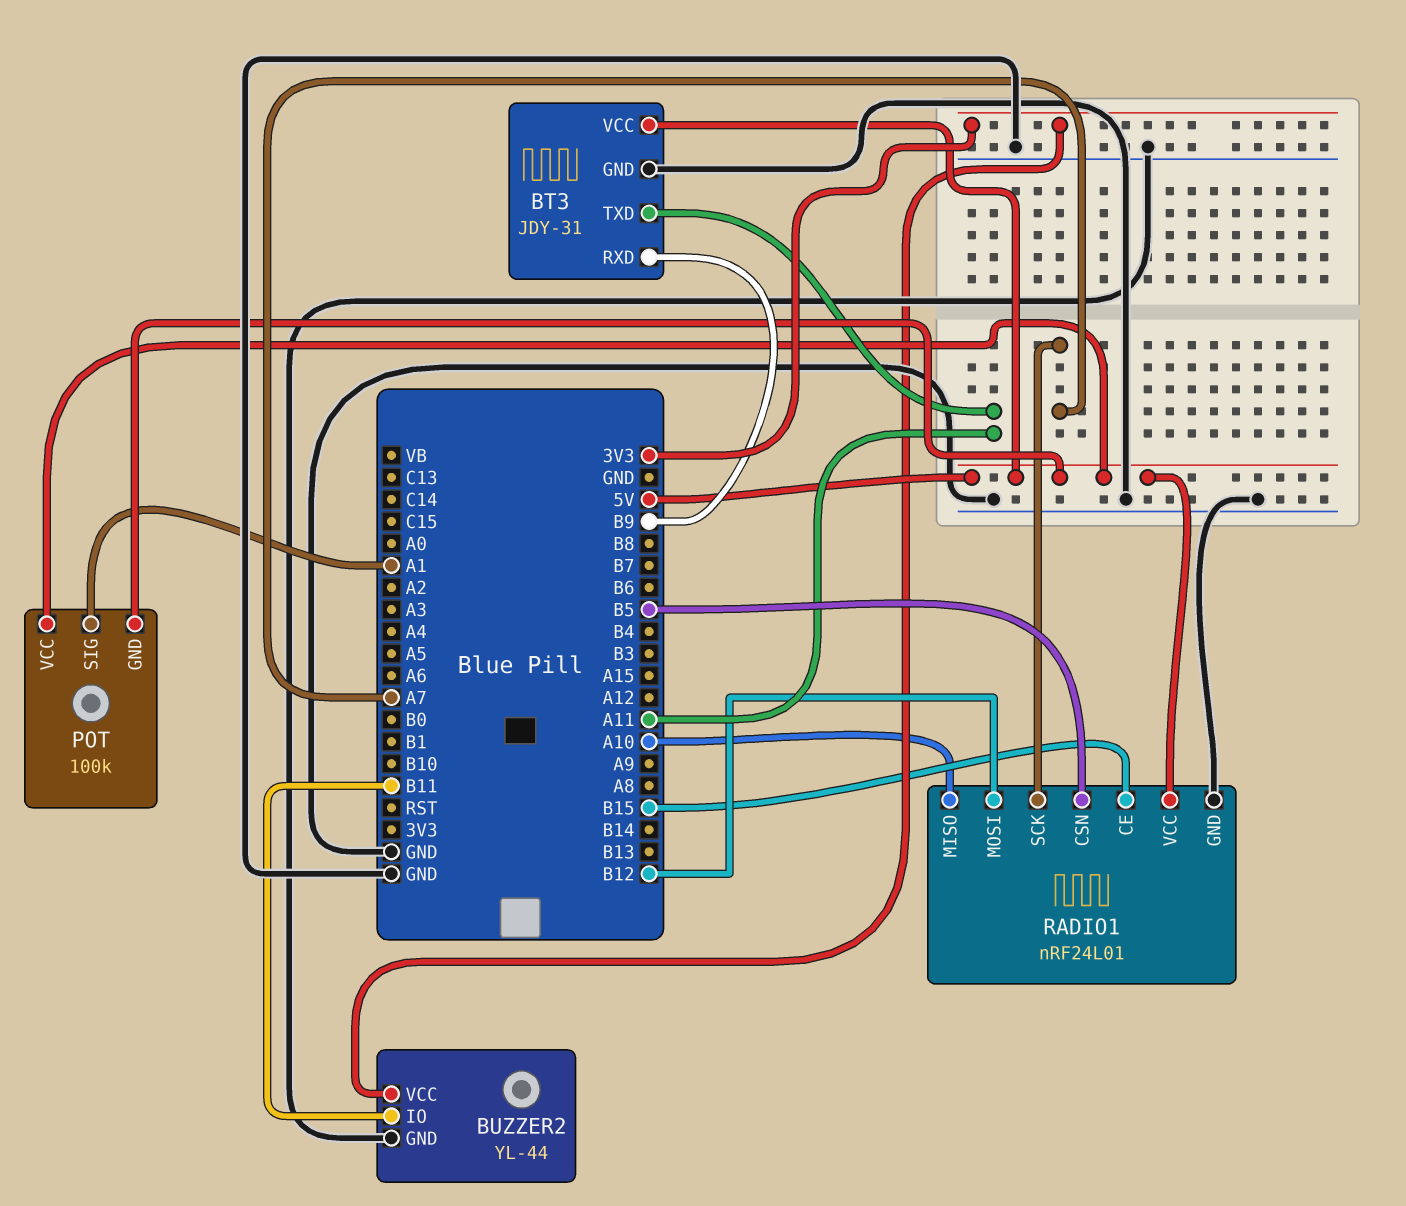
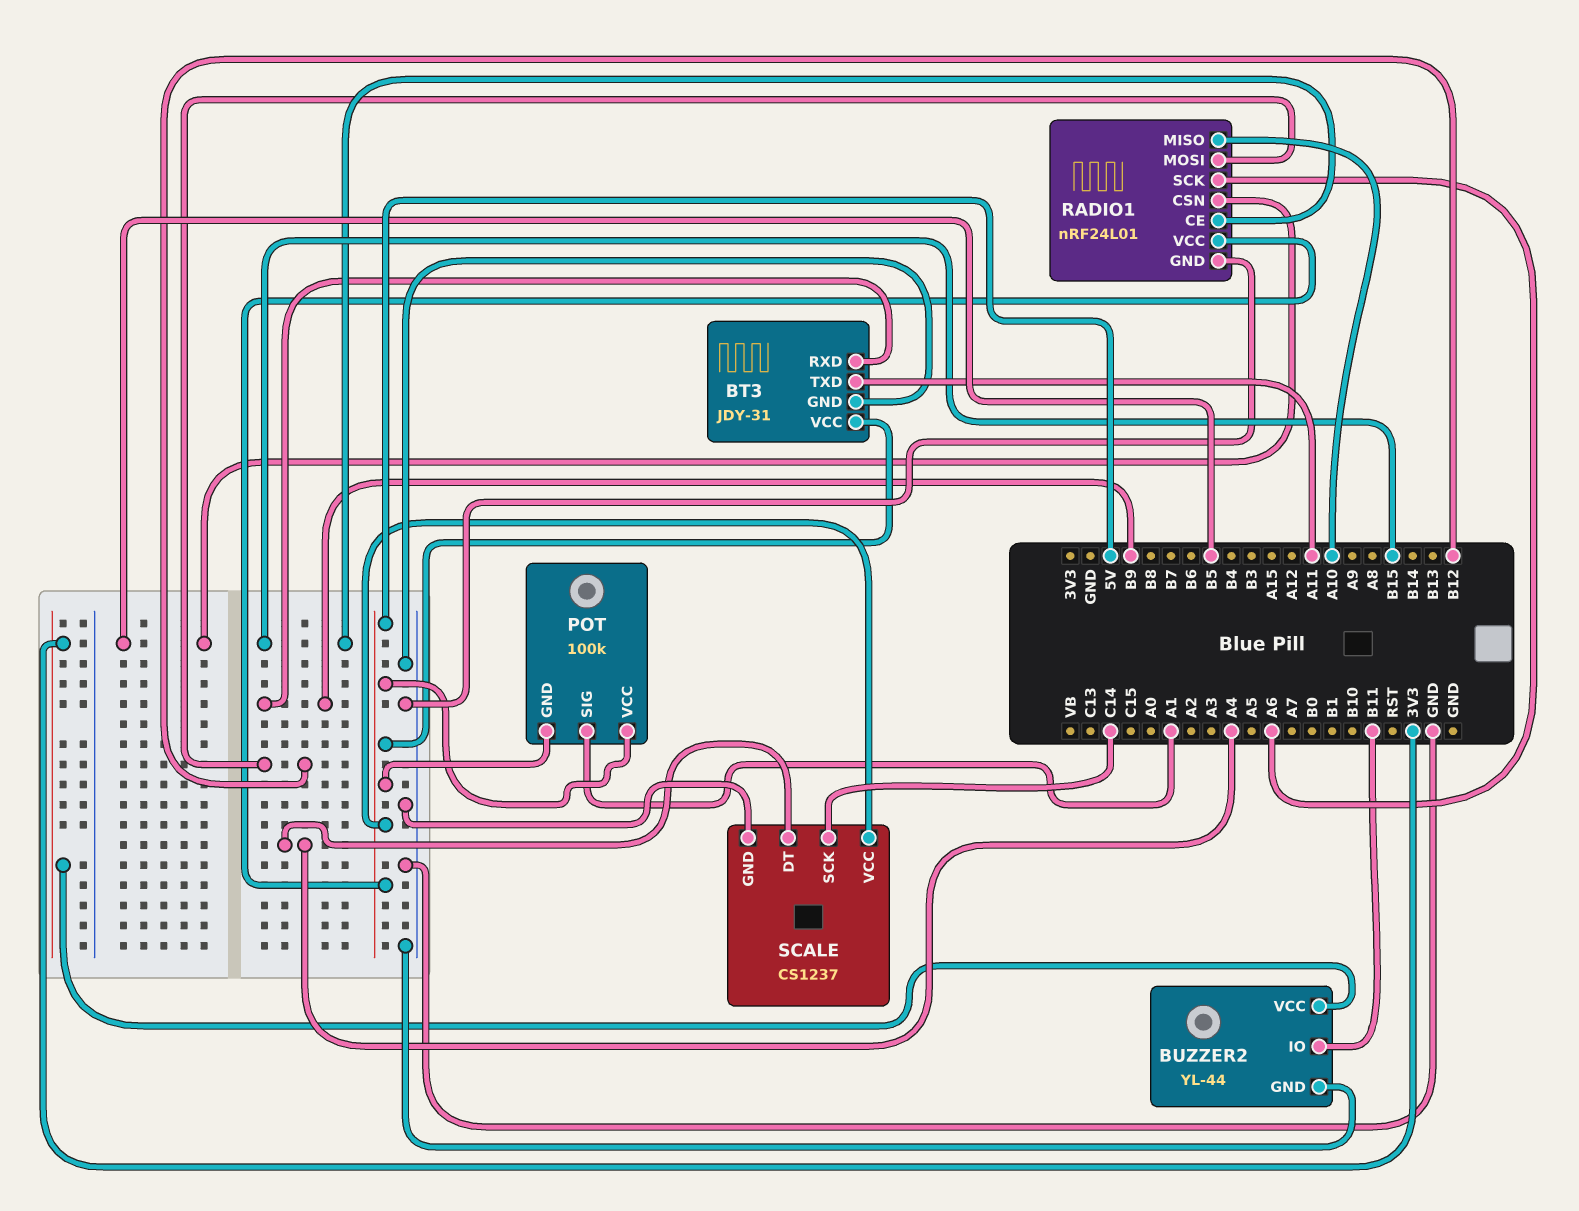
RADIO1 pin SCK: A7 -> A6
SCALE: none -> CS1237
SCALE pin DT: none -> A4
SCALE pin GND: none -> GND
SCALE pin SCK: none -> C14
SCALE pin VCC: none -> 5V

